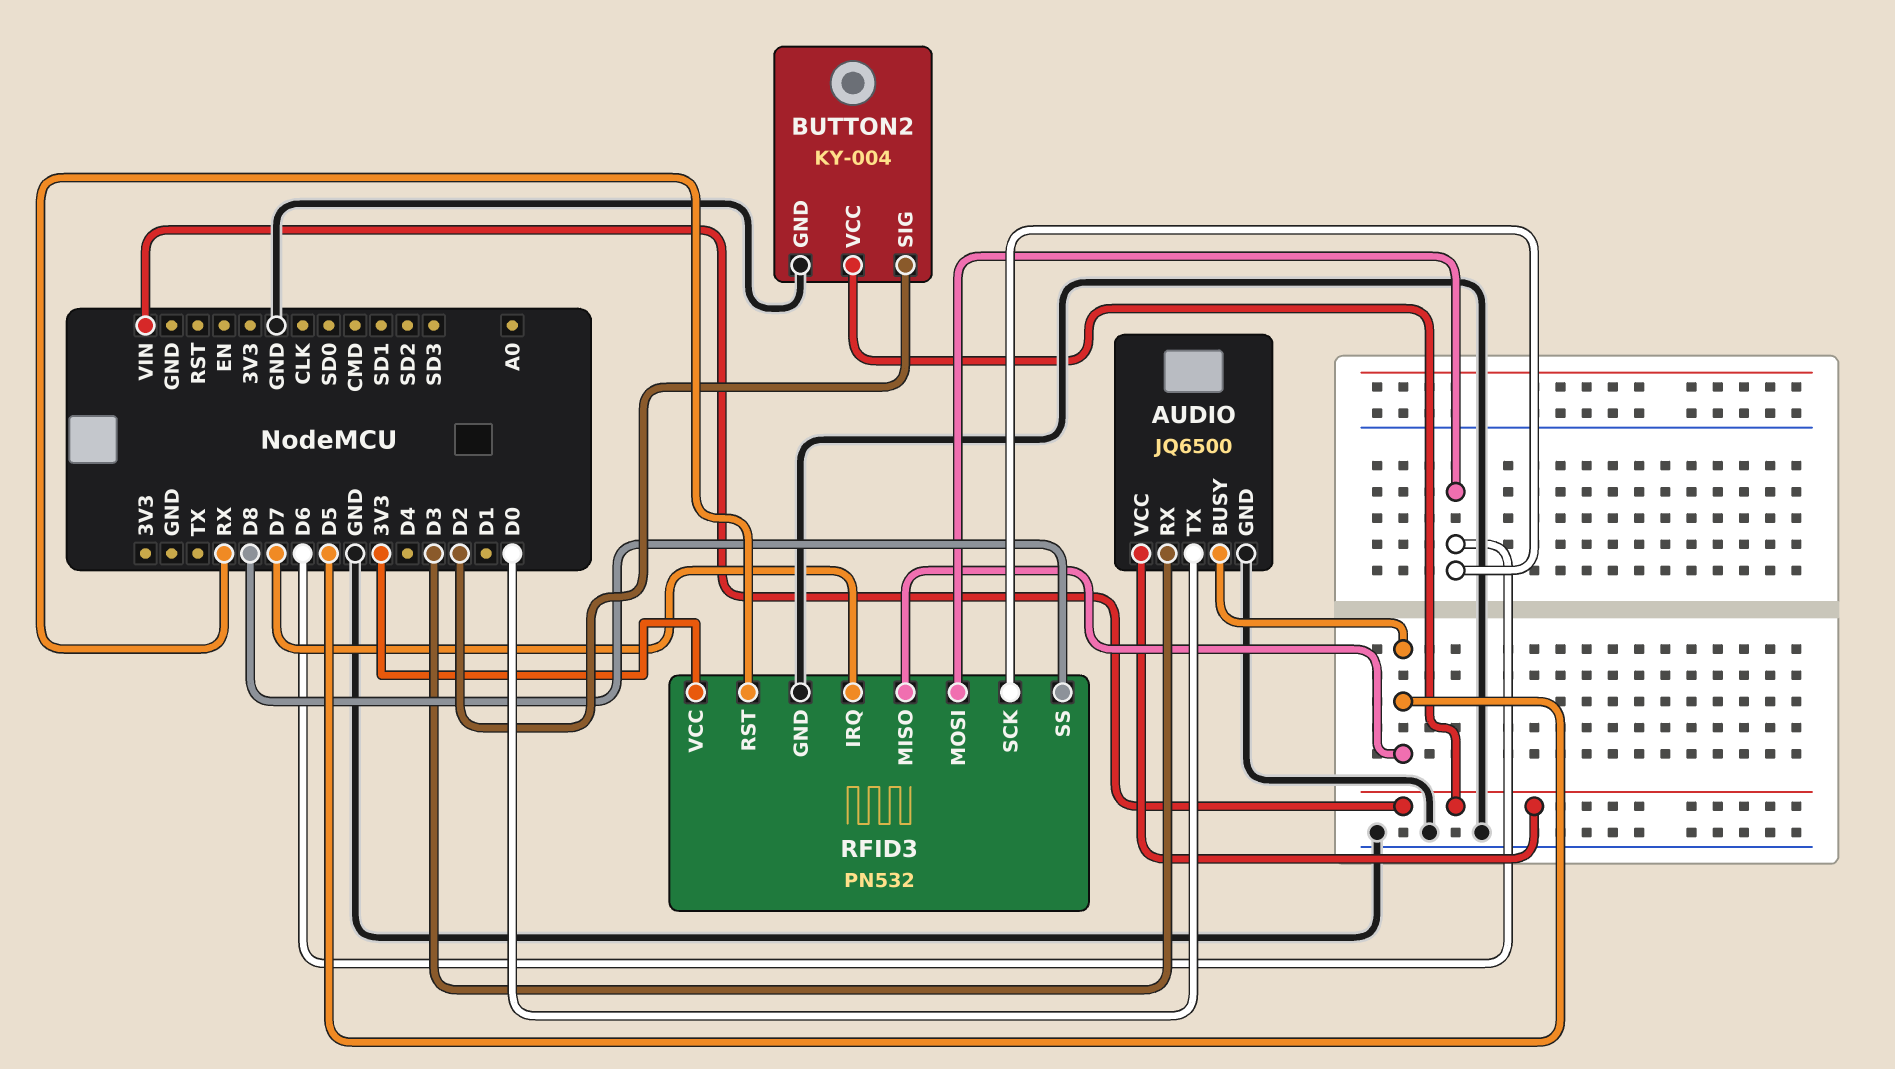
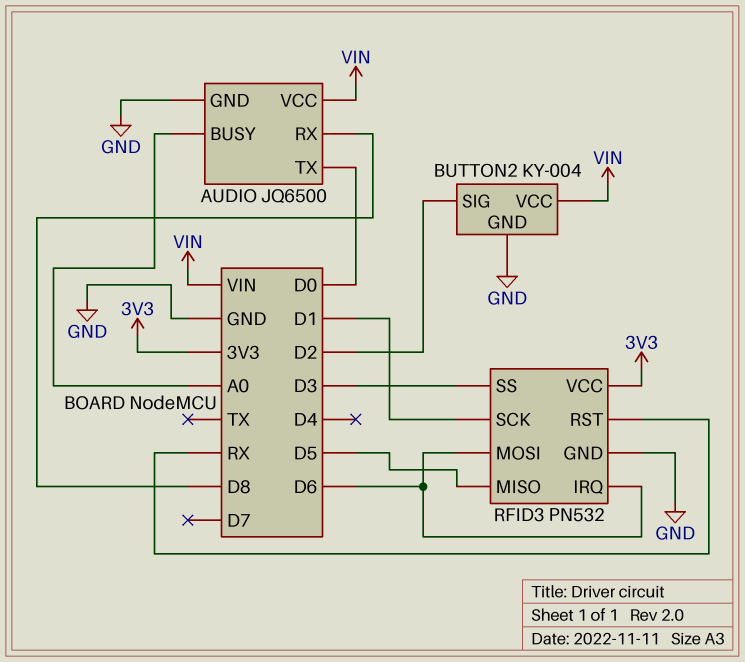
AUDIO pin BUSY: D5 -> A0
AUDIO pin RX: D3 -> D8
RFID3 pin IRQ: D7 -> D6
RFID3 pin SCK: D6 -> D1
RFID3 pin SS: D8 -> D3

